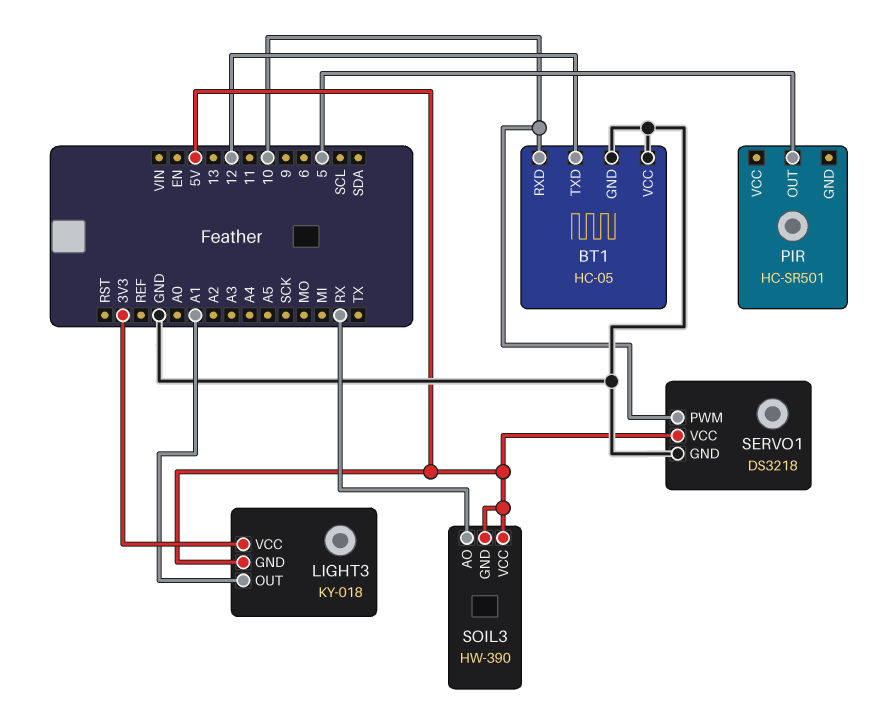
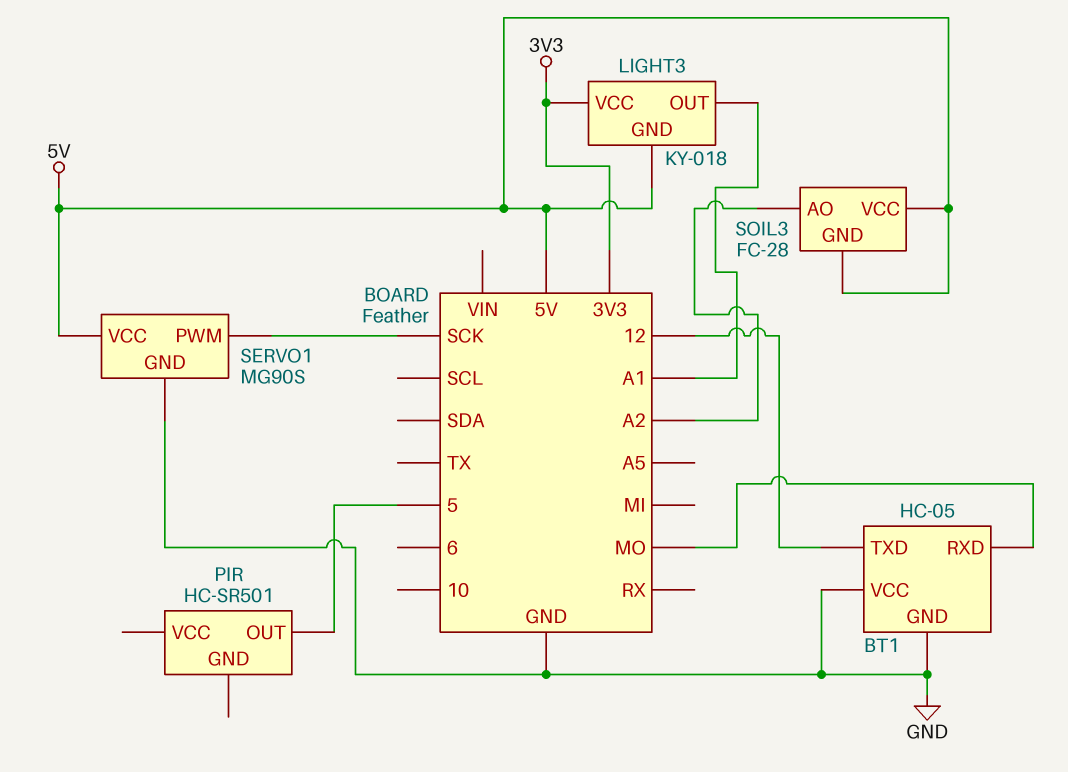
BT1 pin RXD: 10 -> MO
SERVO1: DS3218 -> MG90S
SERVO1 pin PWM: 10 -> SCK
SOIL3: HW-390 -> FC-28
SOIL3 pin AO: RX -> A2

